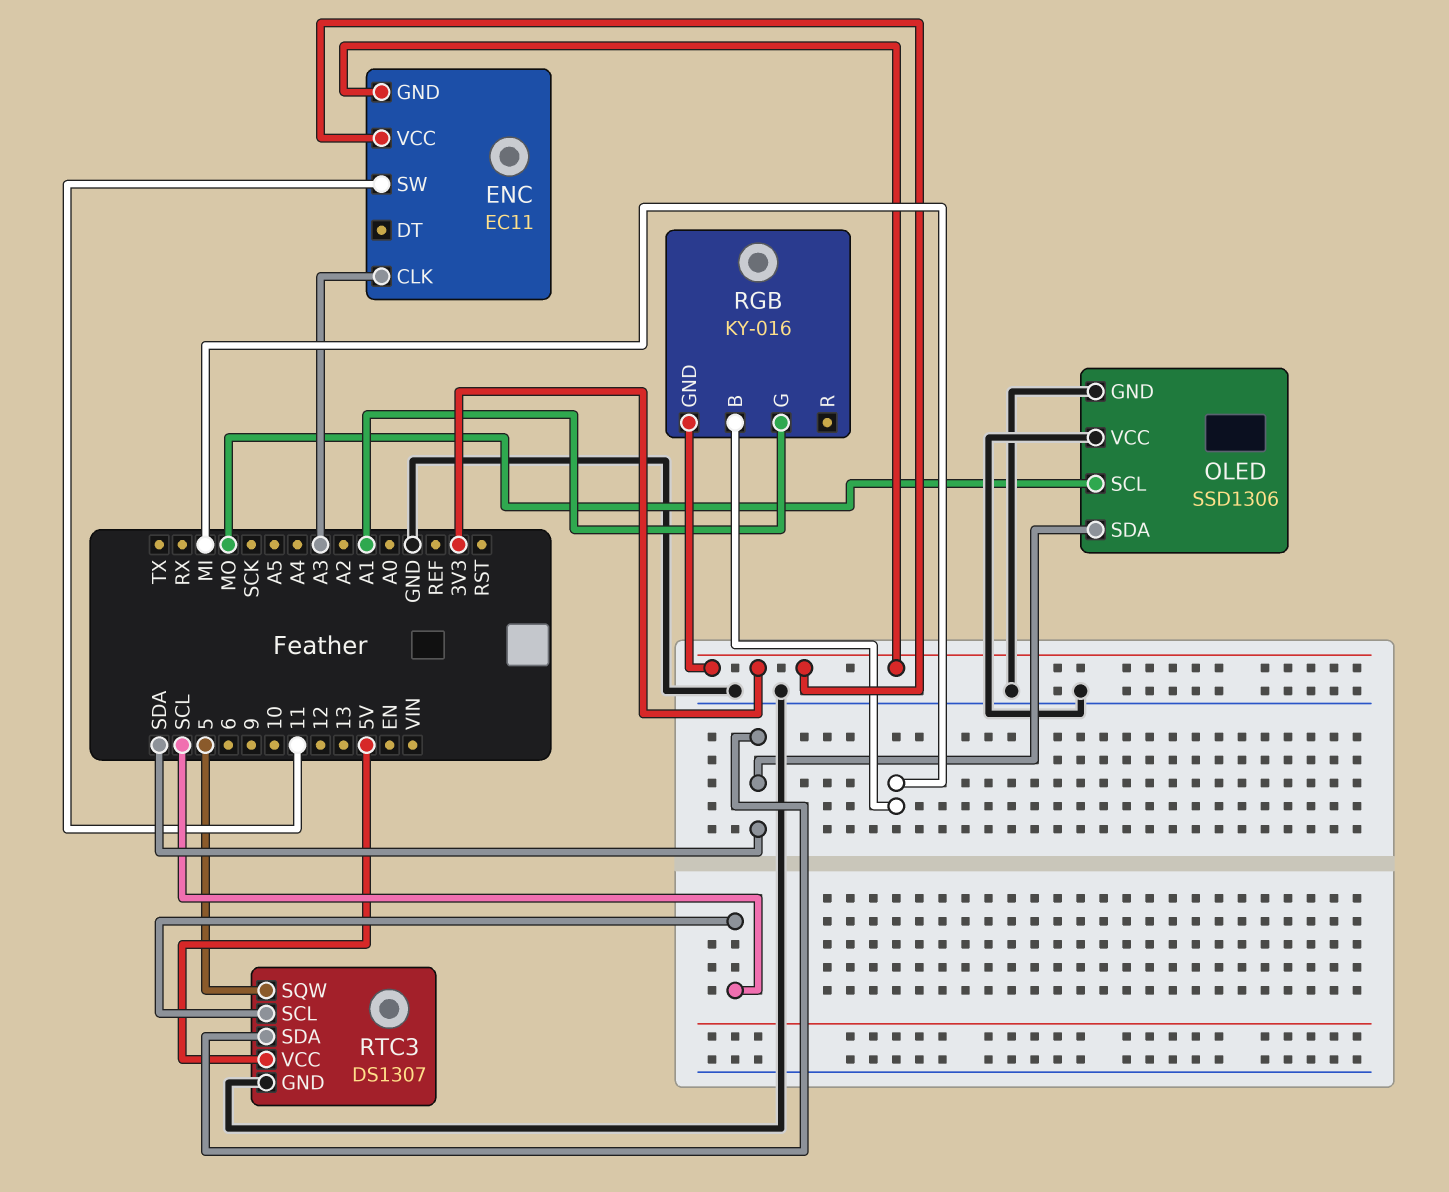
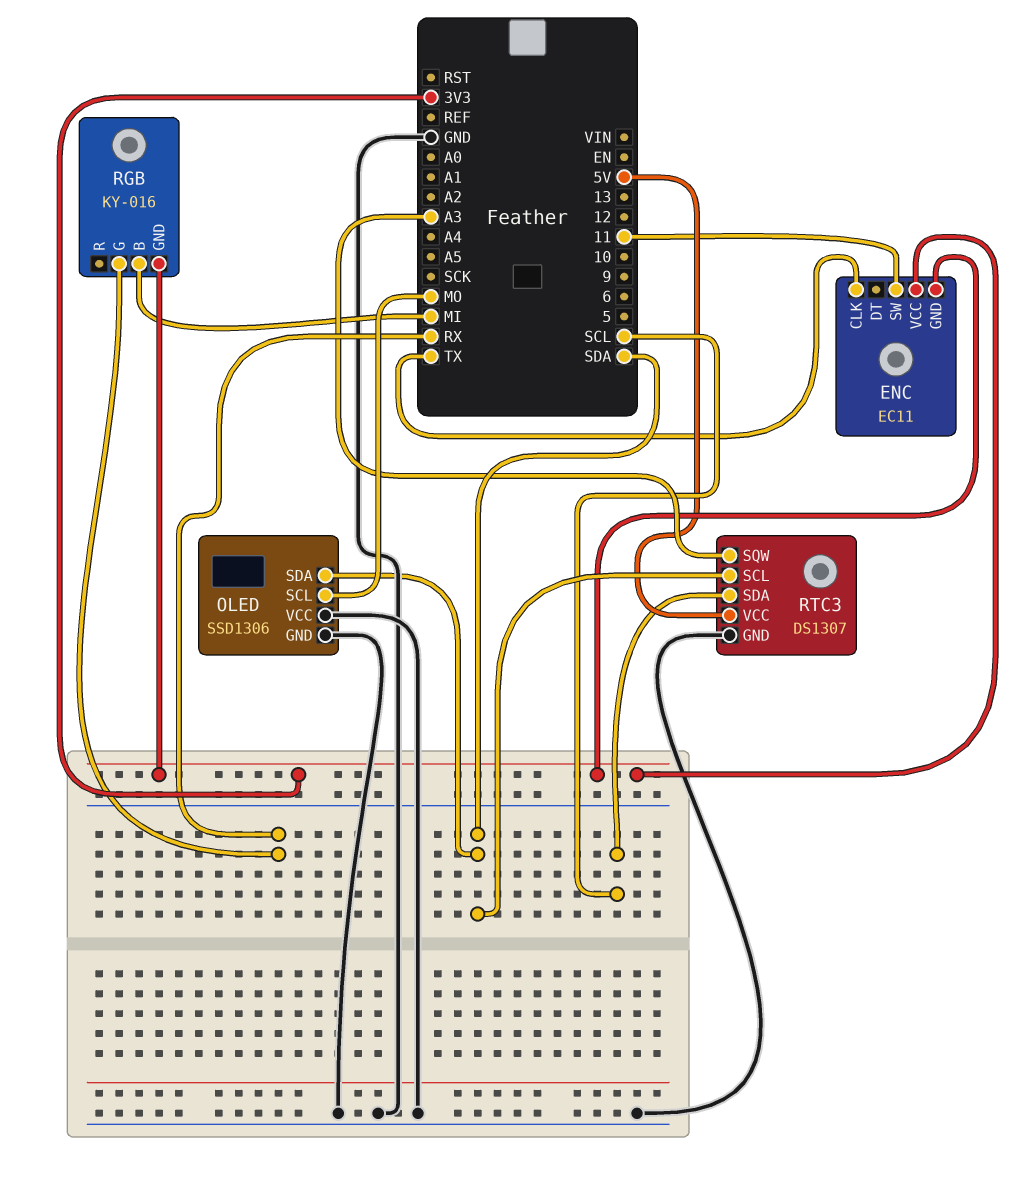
ENC pin CLK: A3 -> TX
RGB pin G: A1 -> RX
RTC3 pin SCL: SCL -> SDA
RTC3 pin SDA: SDA -> SCL
RTC3 pin SQW: 5 -> A3

